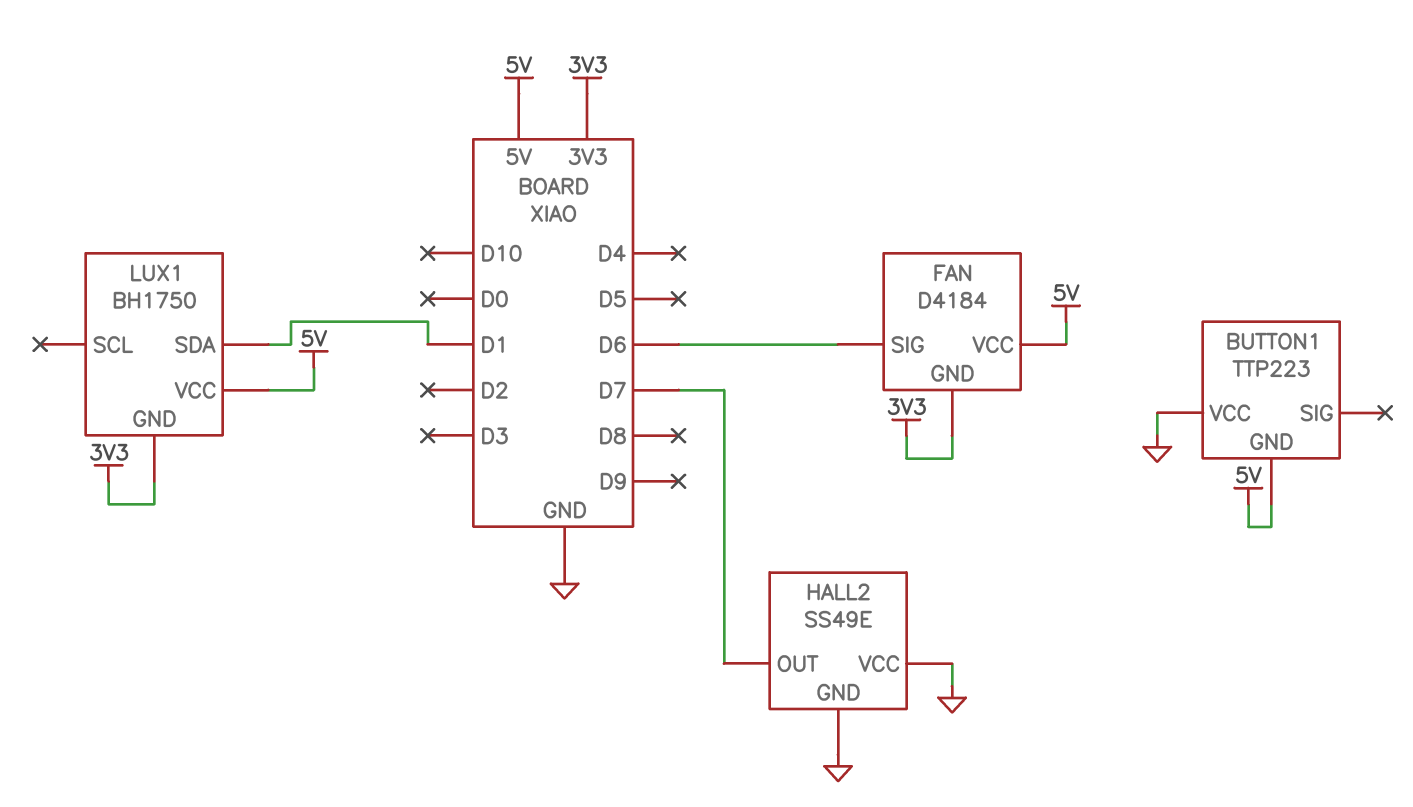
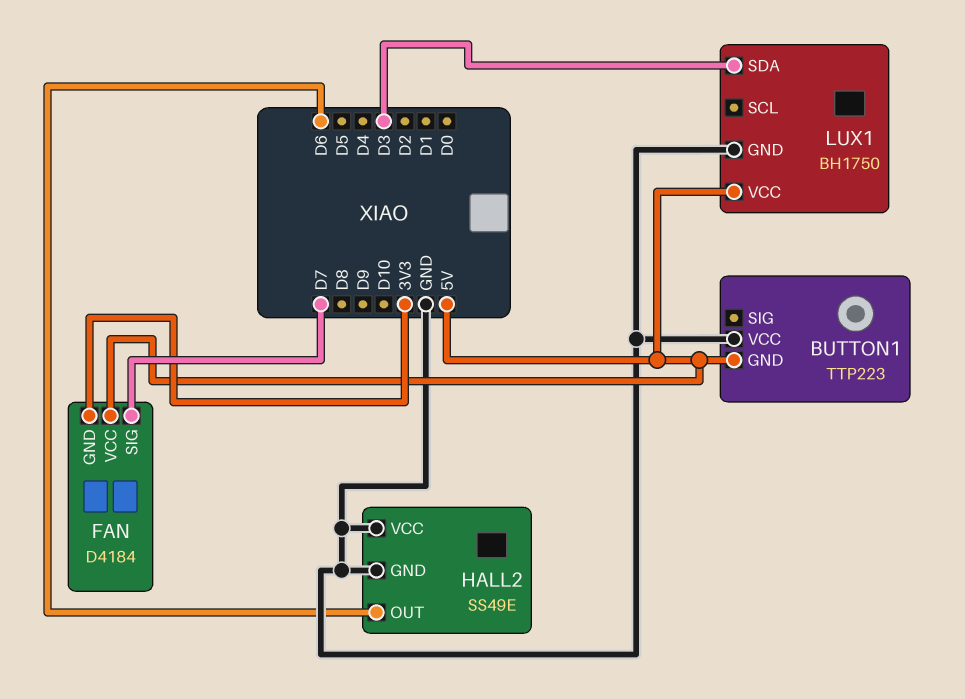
FAN pin SIG: D6 -> D7
HALL2 pin OUT: D7 -> D6
LUX1 pin GND: 3V3 -> GND
LUX1 pin SDA: D1 -> D3

